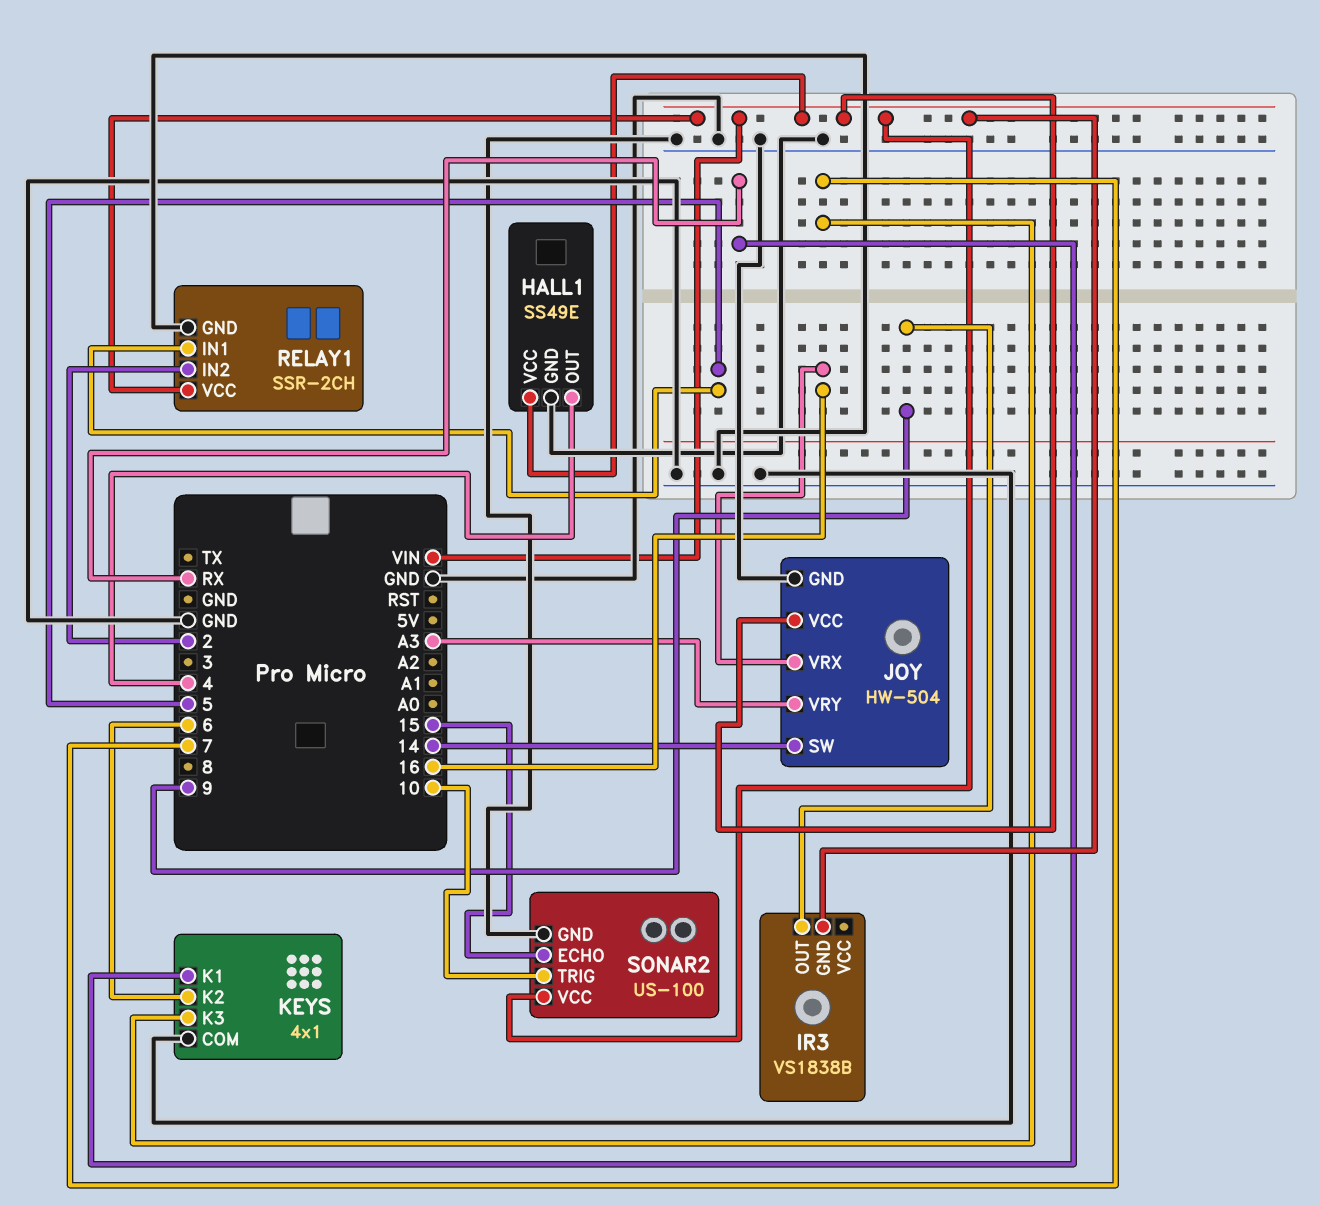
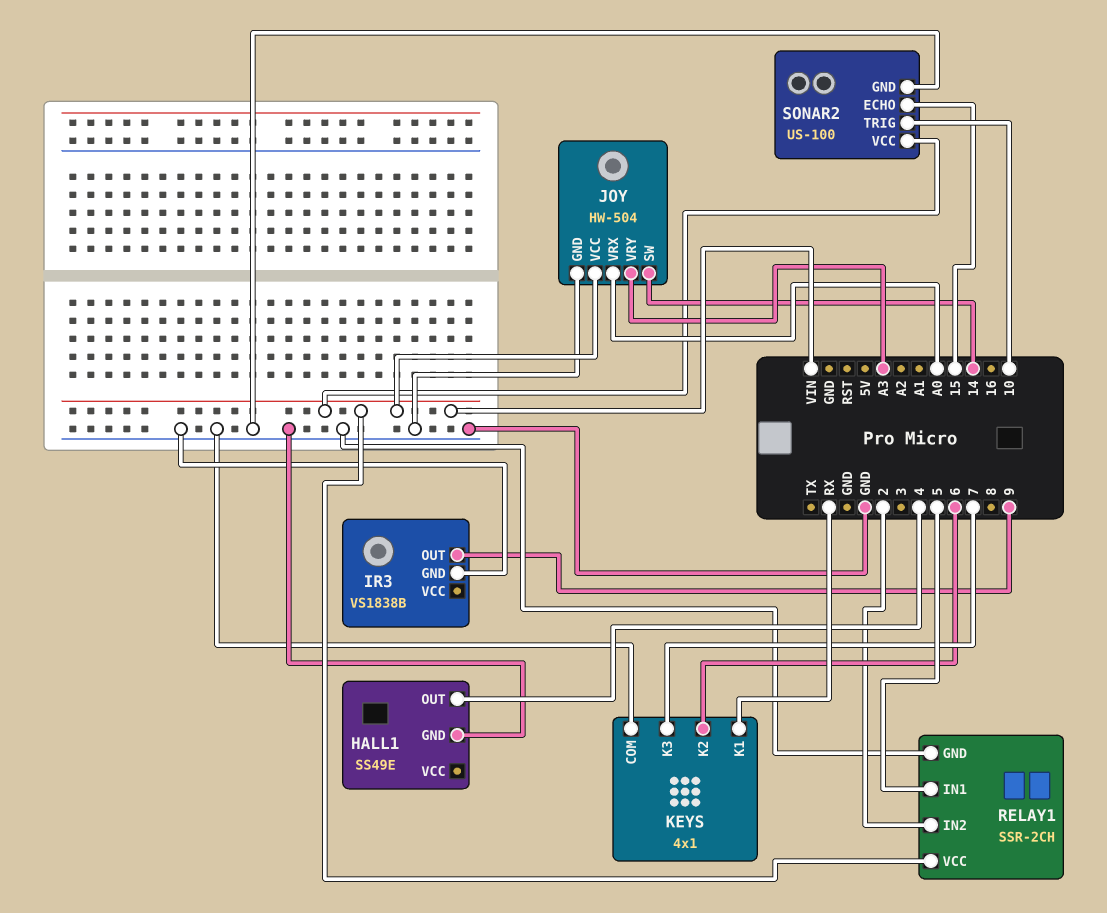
HALL1 pin VCC: VIN -> none
IR3 pin GND: VIN -> GND
JOY pin VRX: 16 -> A0

